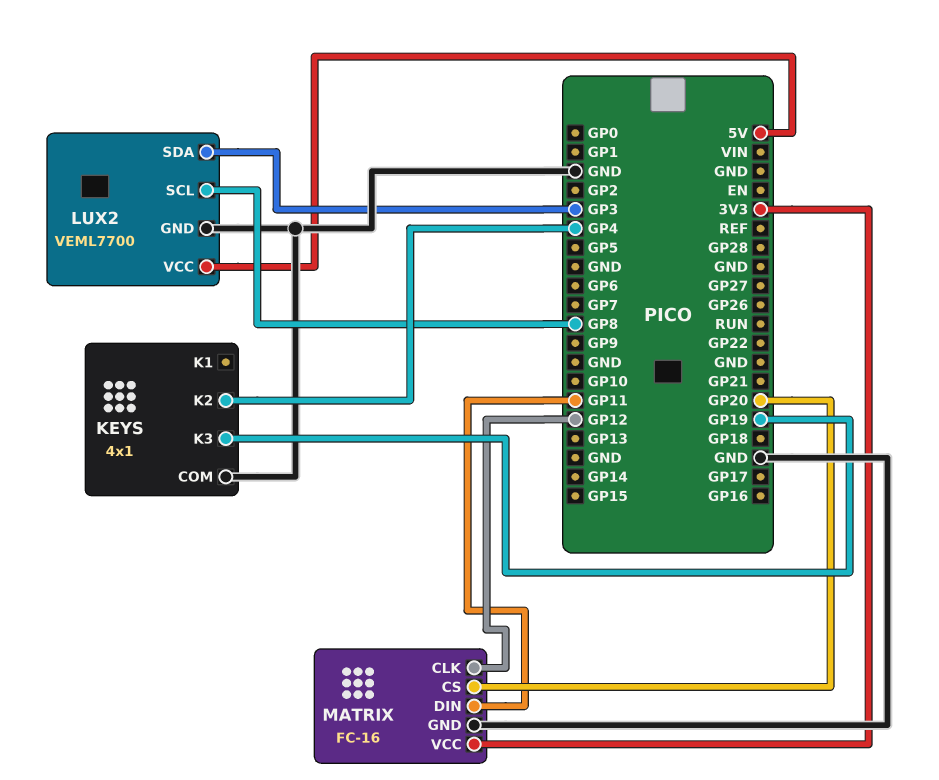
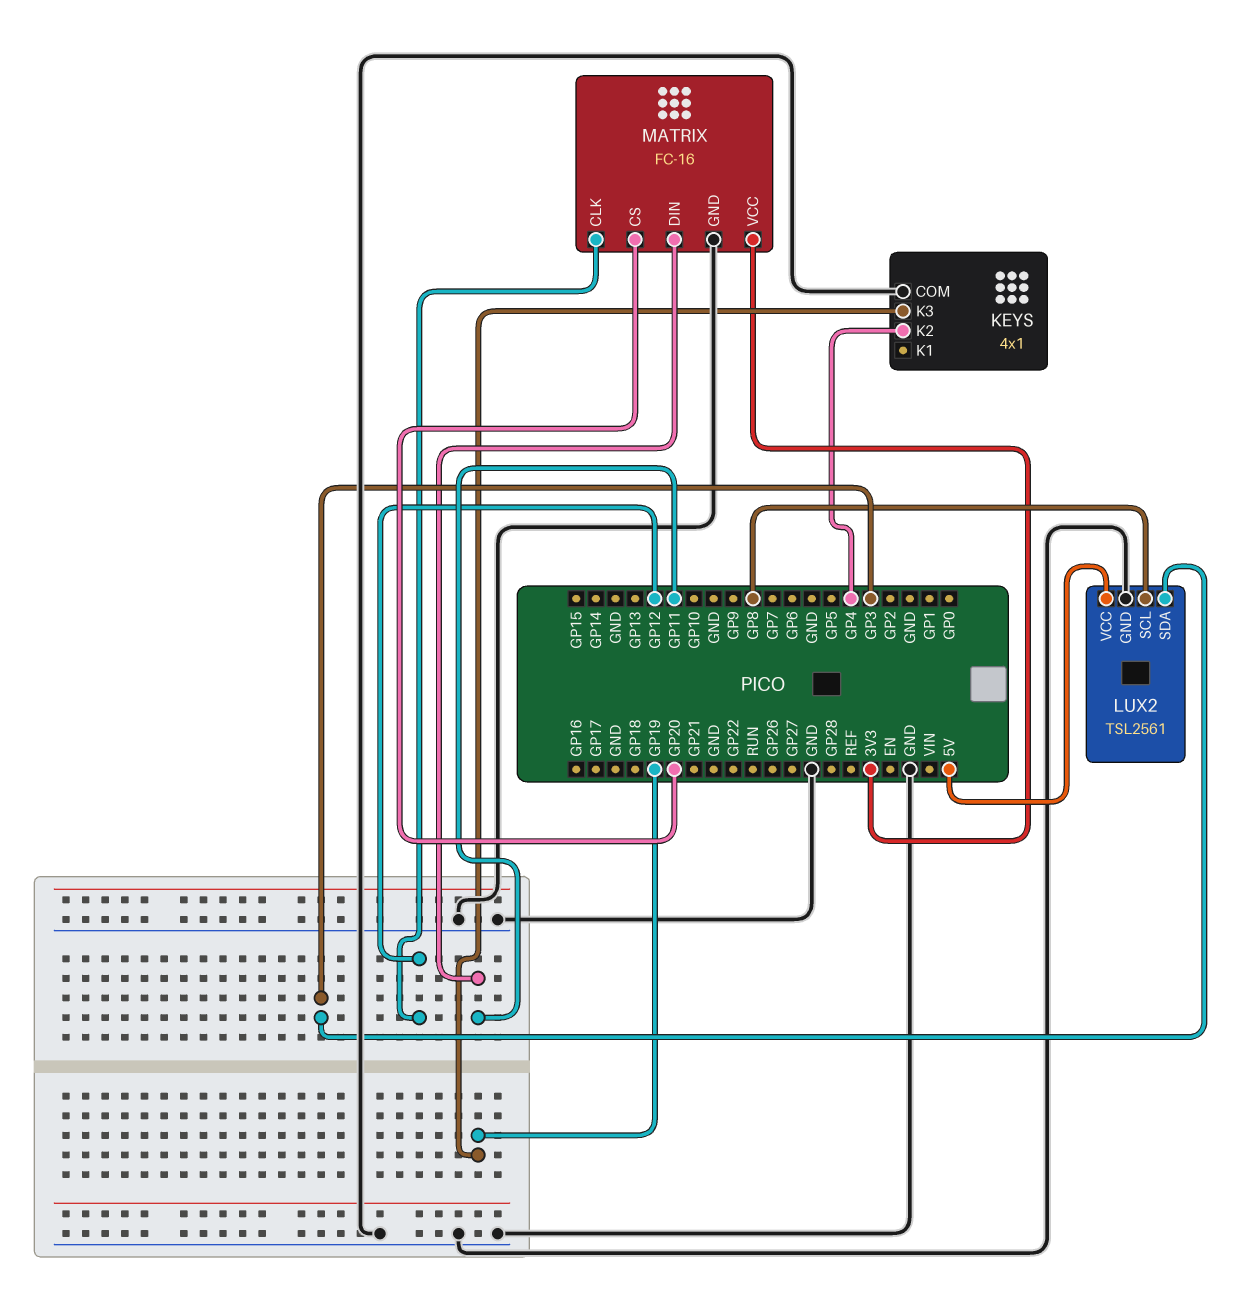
LUX2: VEML7700 -> TSL2561

